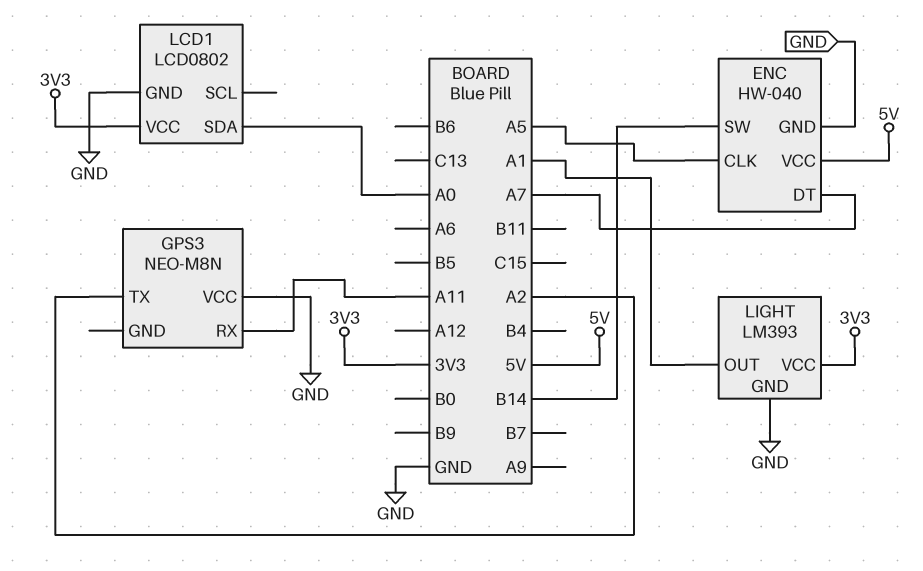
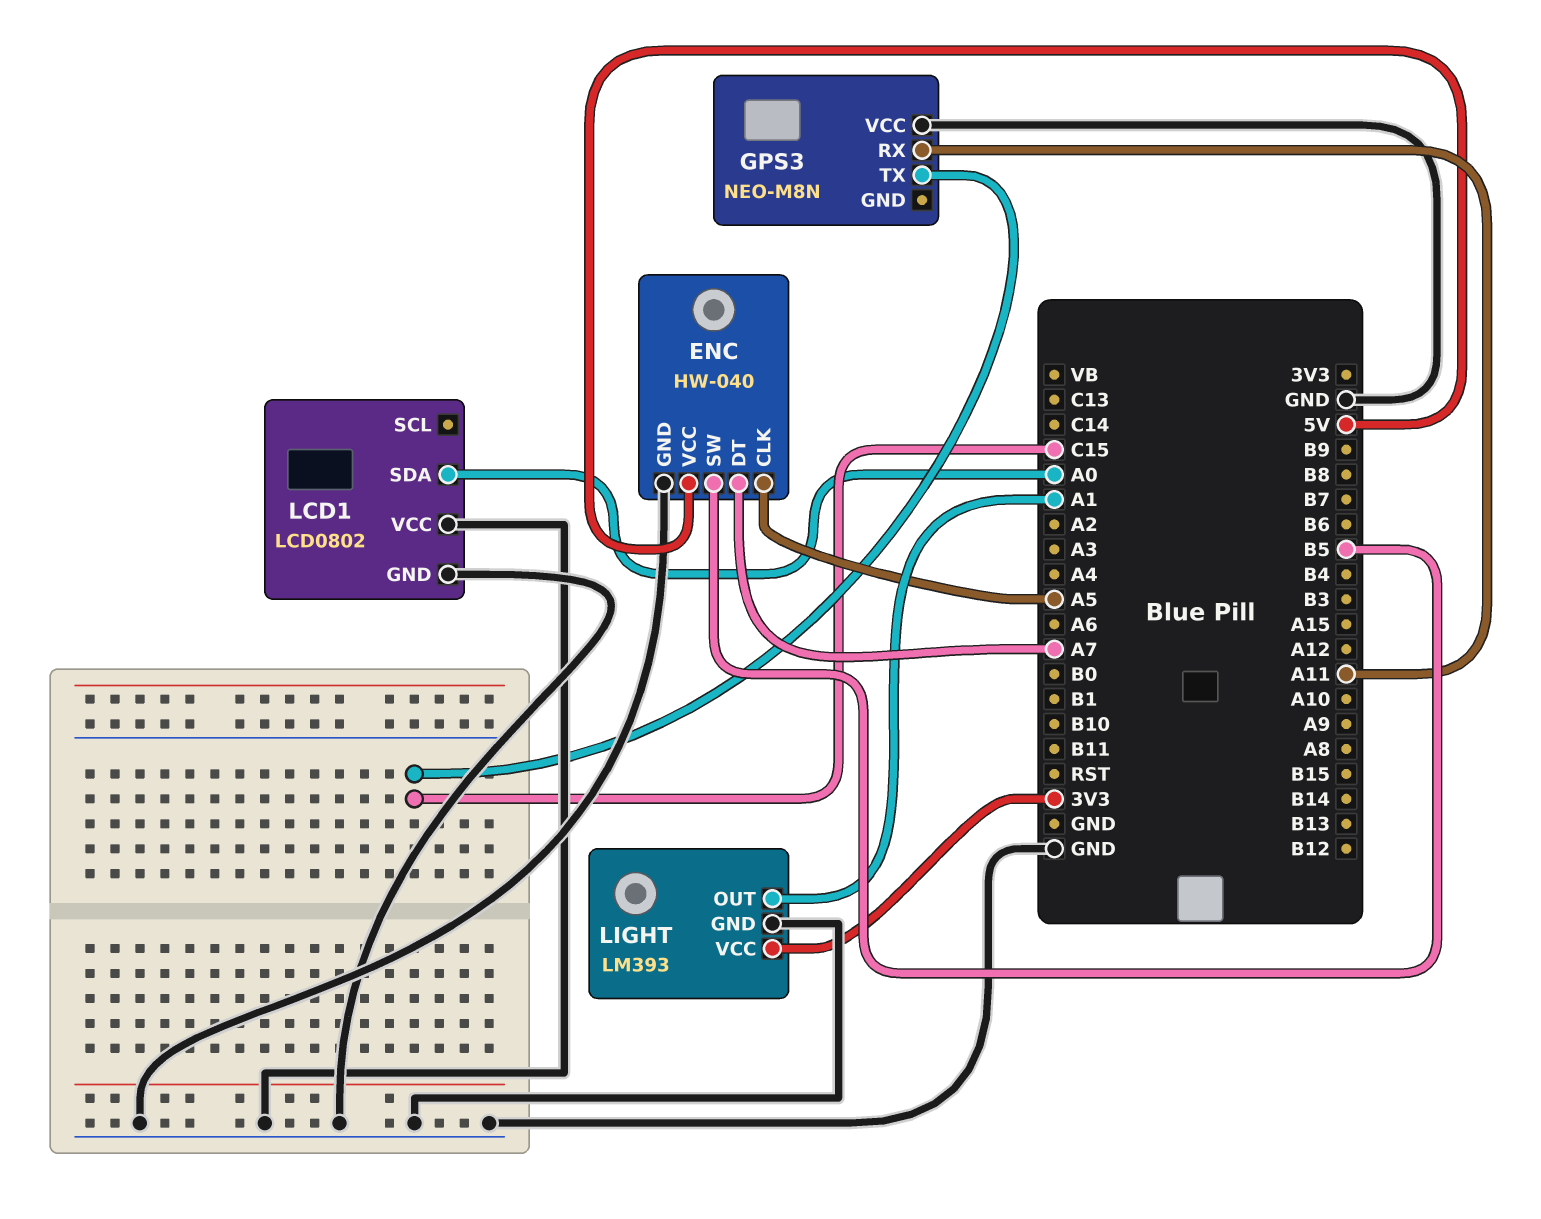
ENC pin SW: B14 -> B5
GPS3 pin TX: A2 -> C15
LCD1 pin VCC: 3V3 -> GND

